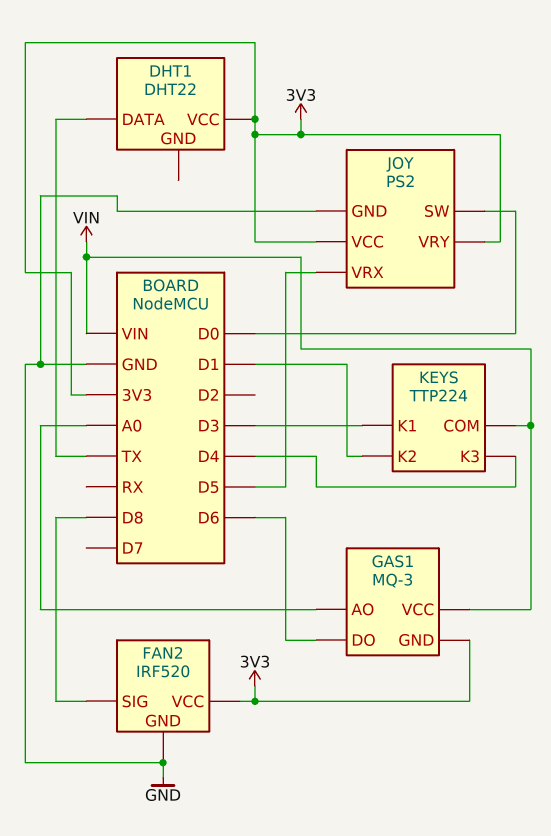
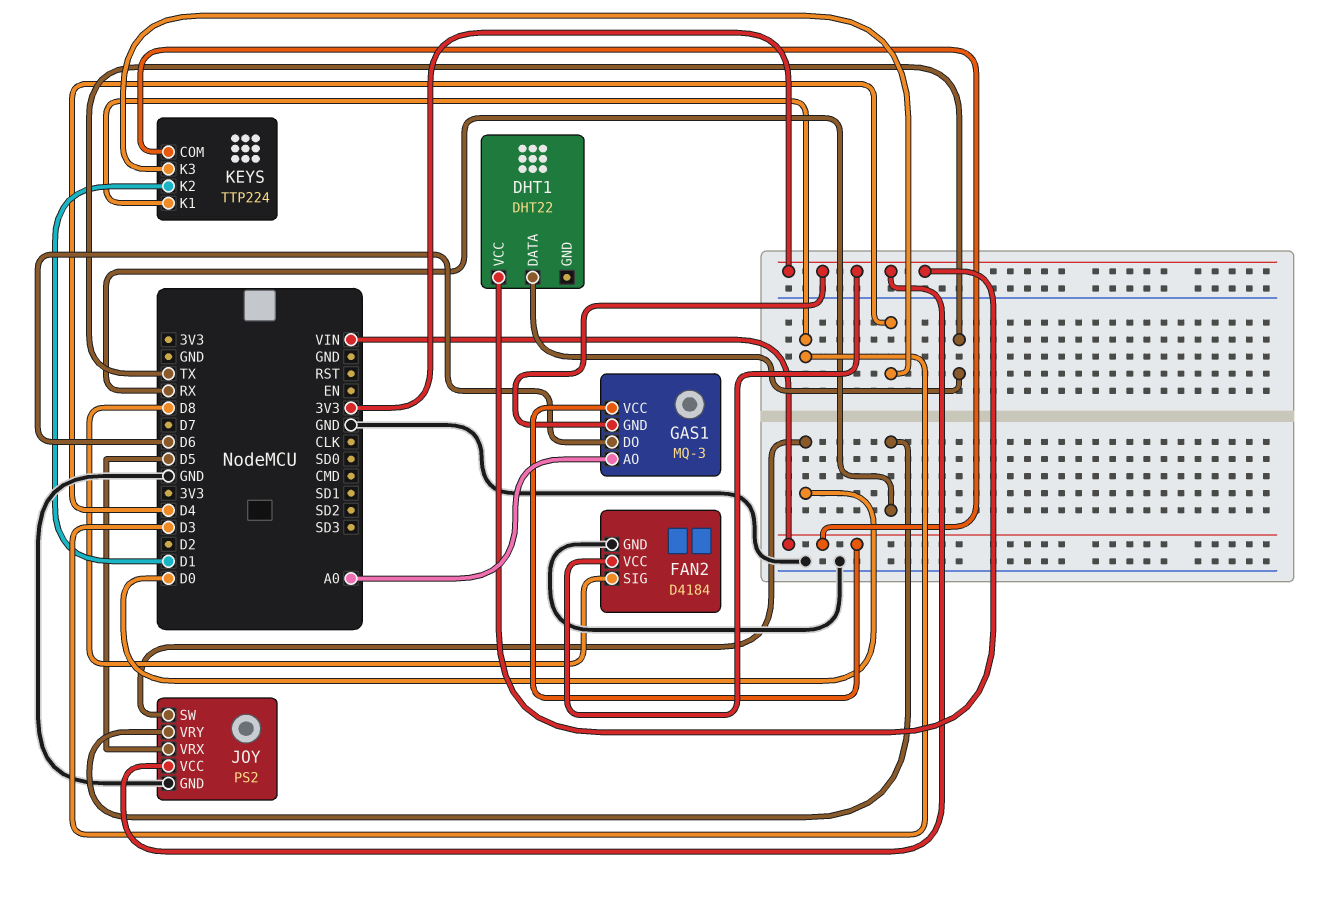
FAN2: IRF520 -> D4184
JOY pin VRY: 3V3 -> RX

